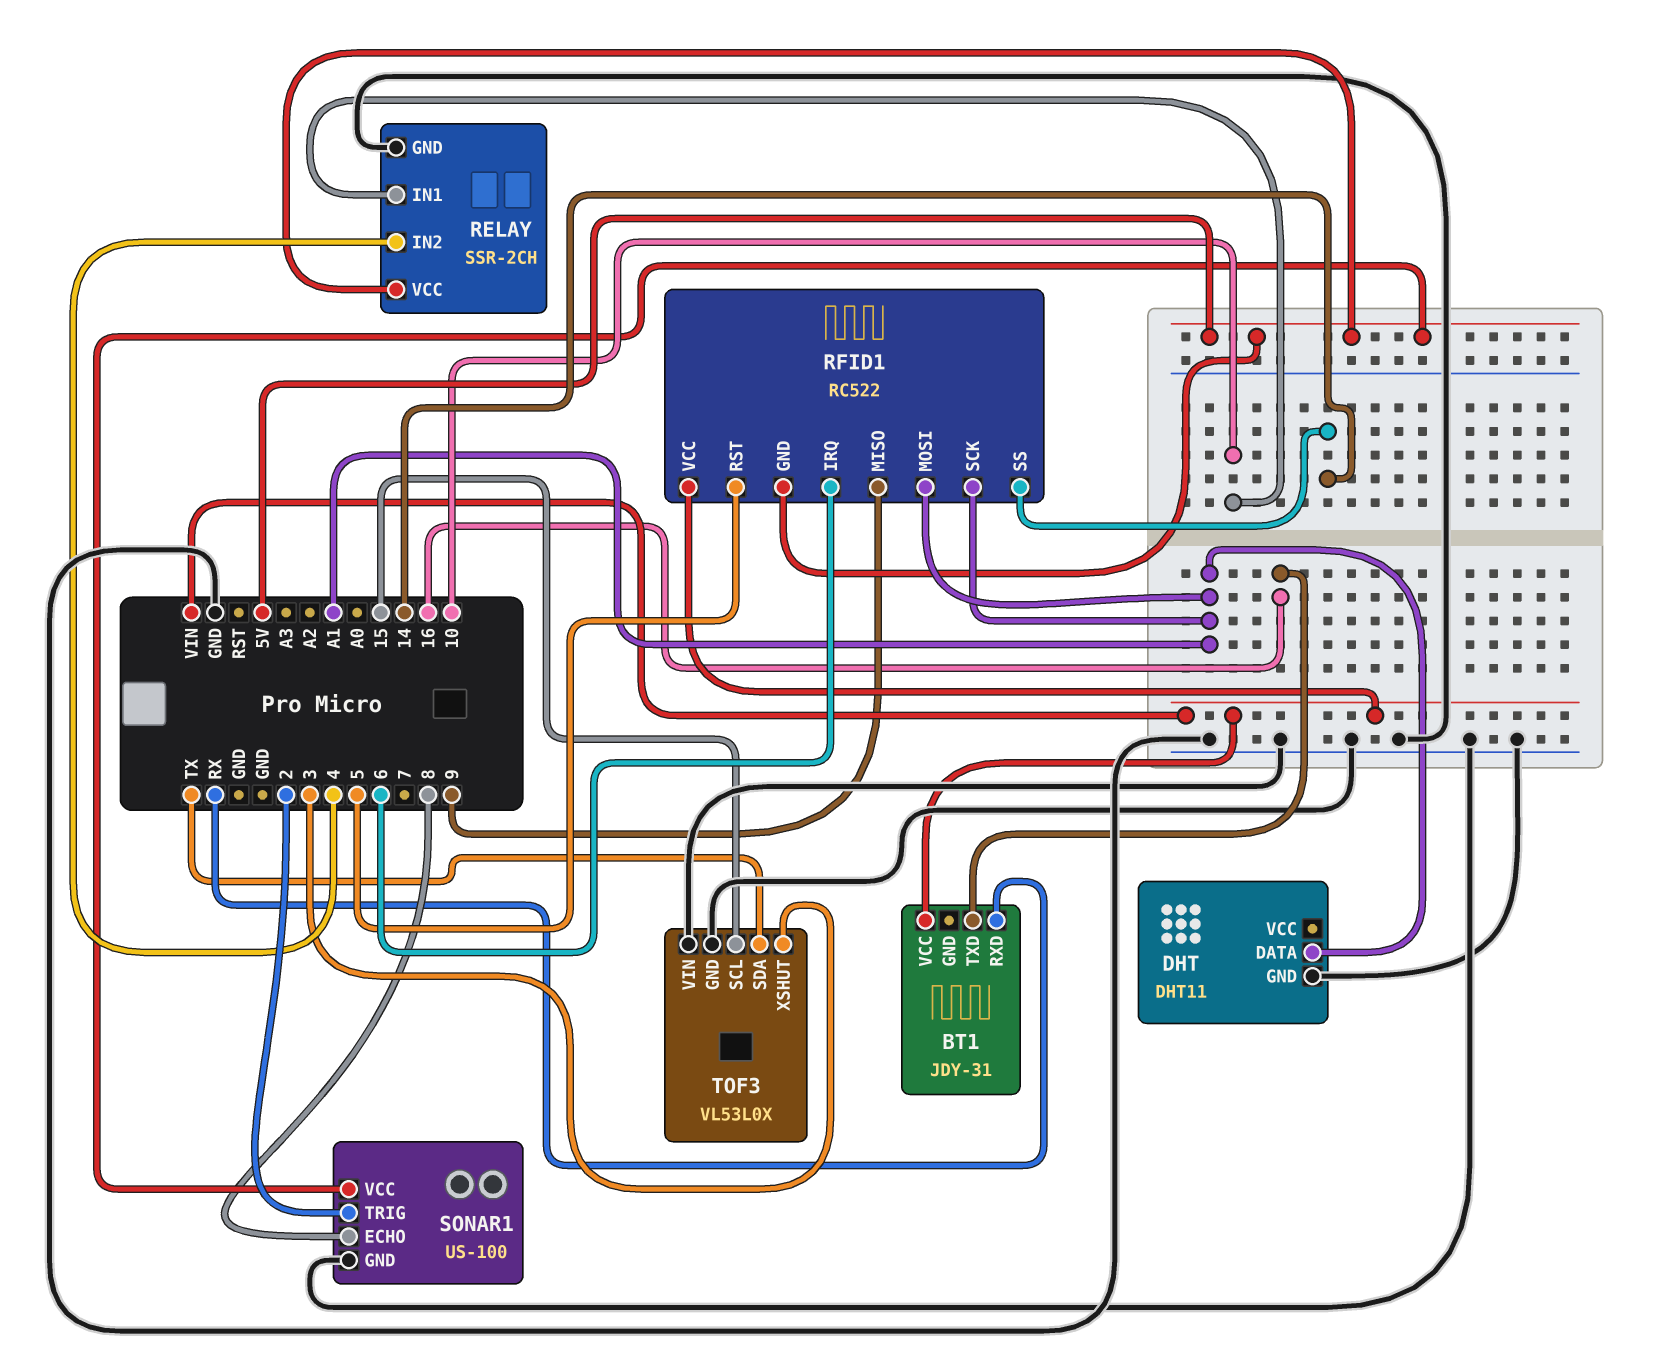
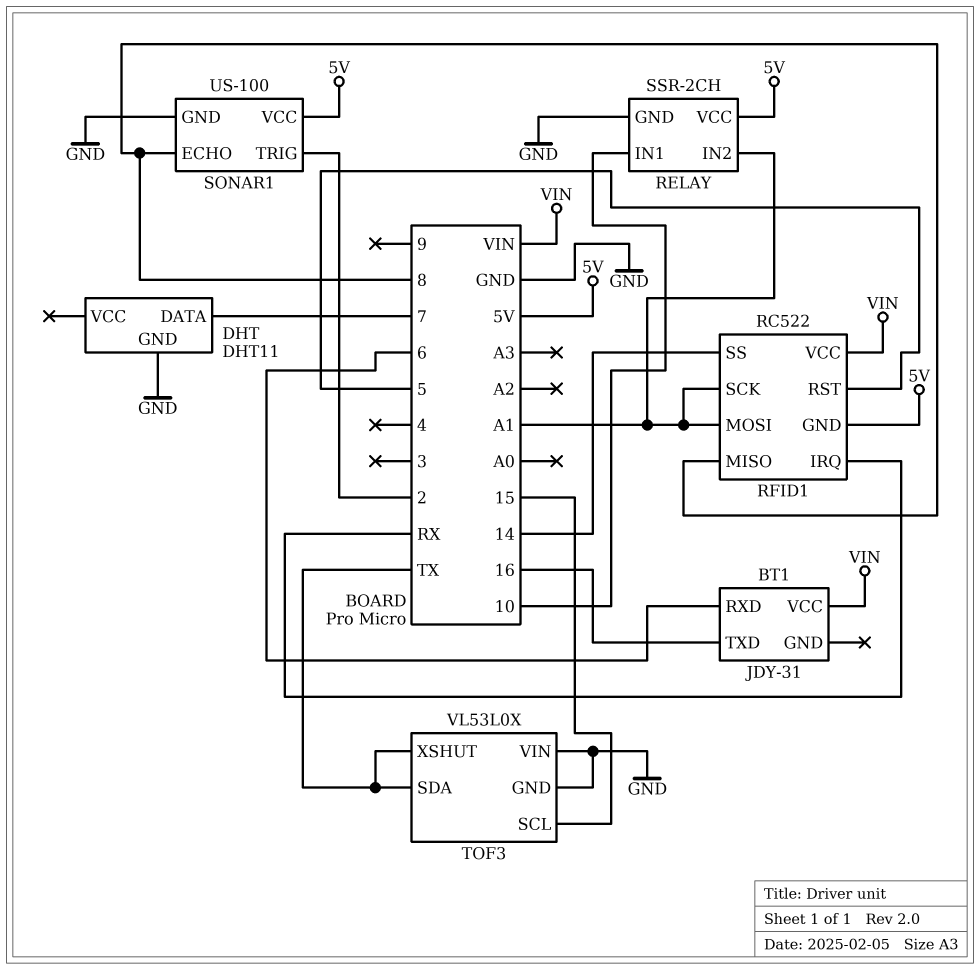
BT1 pin RXD: RX -> 6
DHT pin DATA: A1 -> 7
RELAY pin IN2: 4 -> A1
RFID1 pin IRQ: 6 -> RX
RFID1 pin MISO: 9 -> 8
TOF3 pin XSHUT: 3 -> TX

